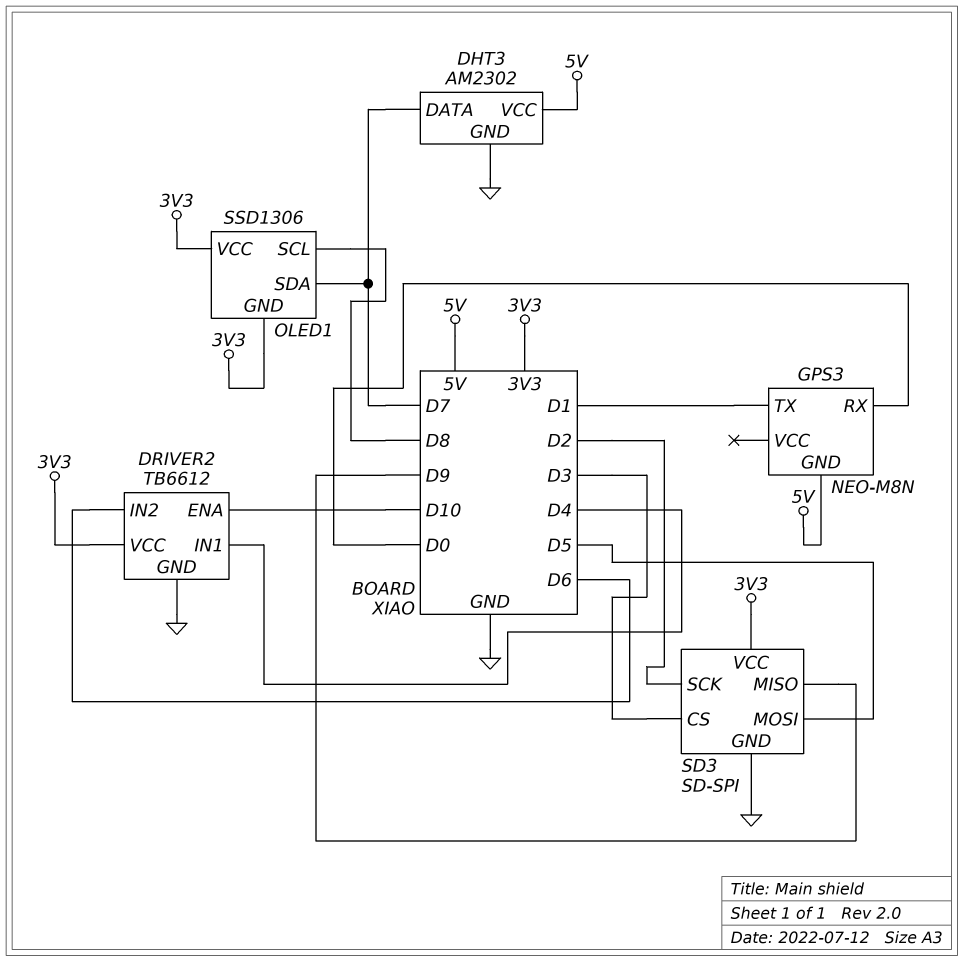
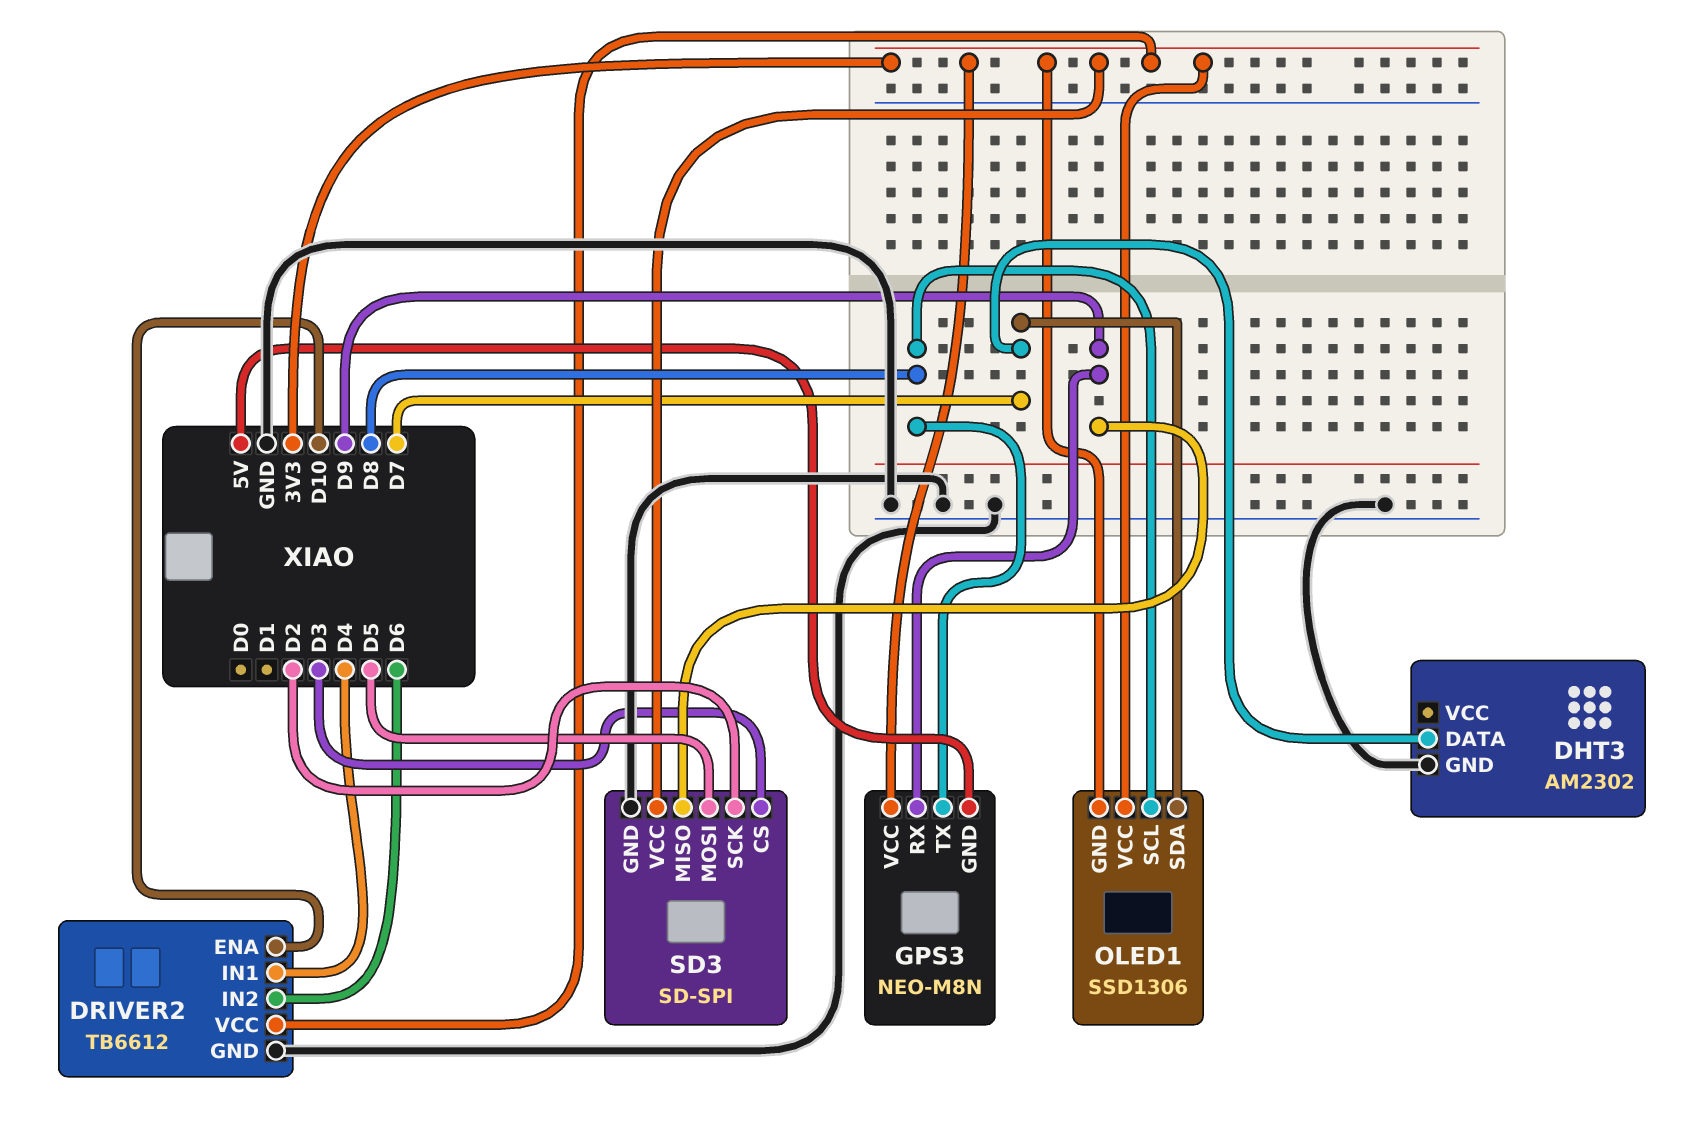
DHT3 pin VCC: 5V -> none
GPS3 pin RX: D0 -> D9
GPS3 pin TX: D1 -> D8
GPS3 pin VCC: none -> 3V3

